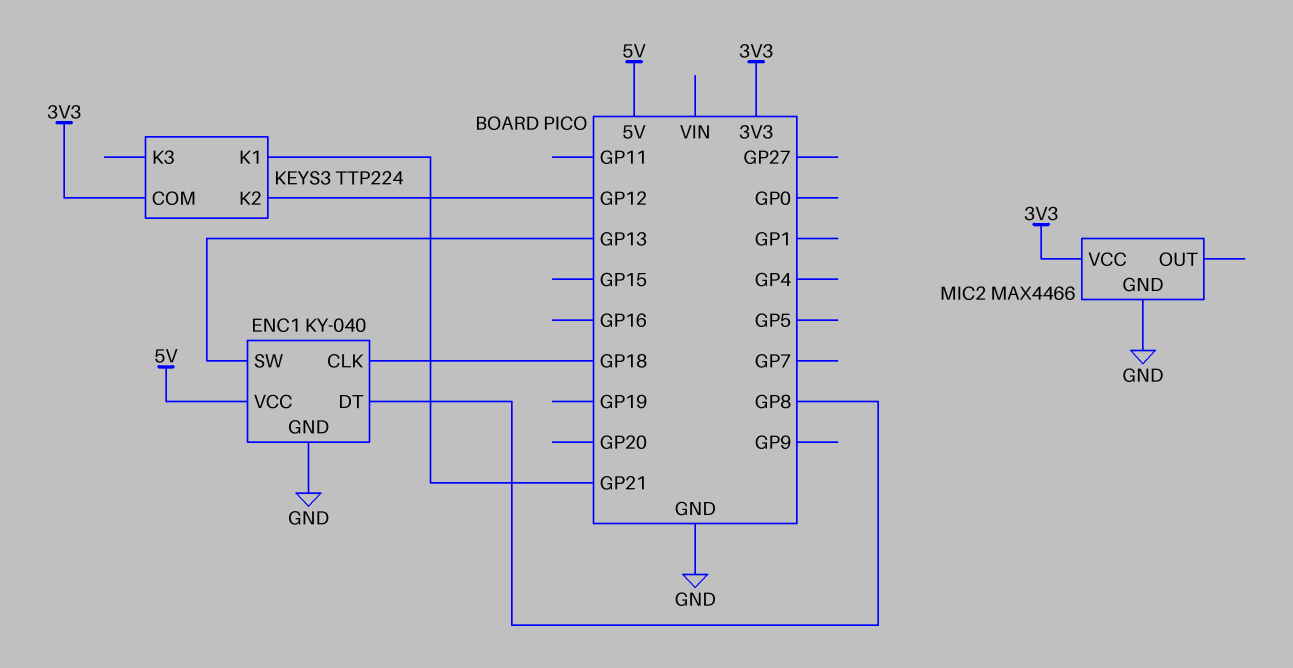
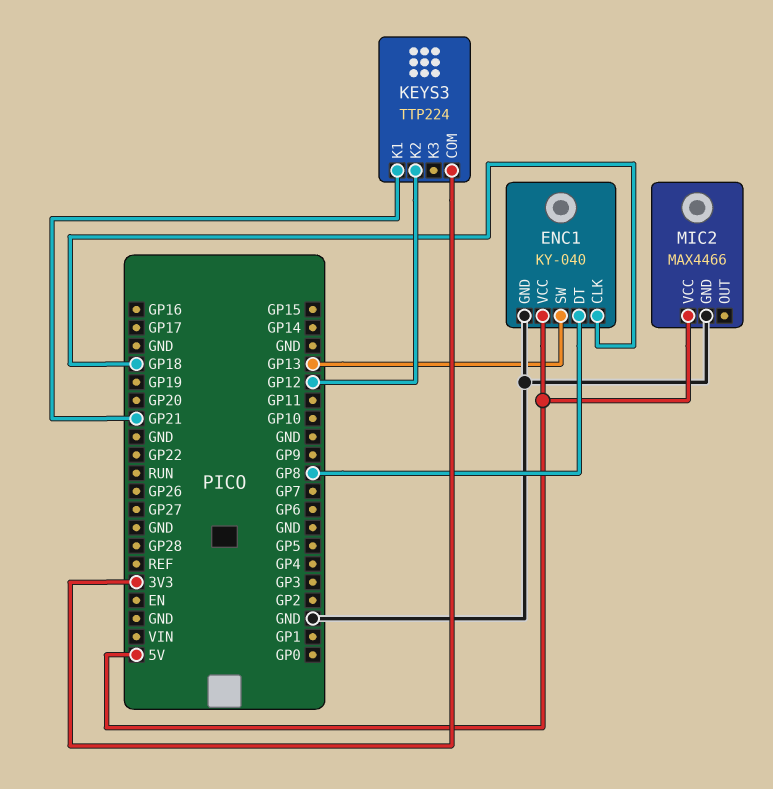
MIC2 pin VCC: 3V3 -> 5V

